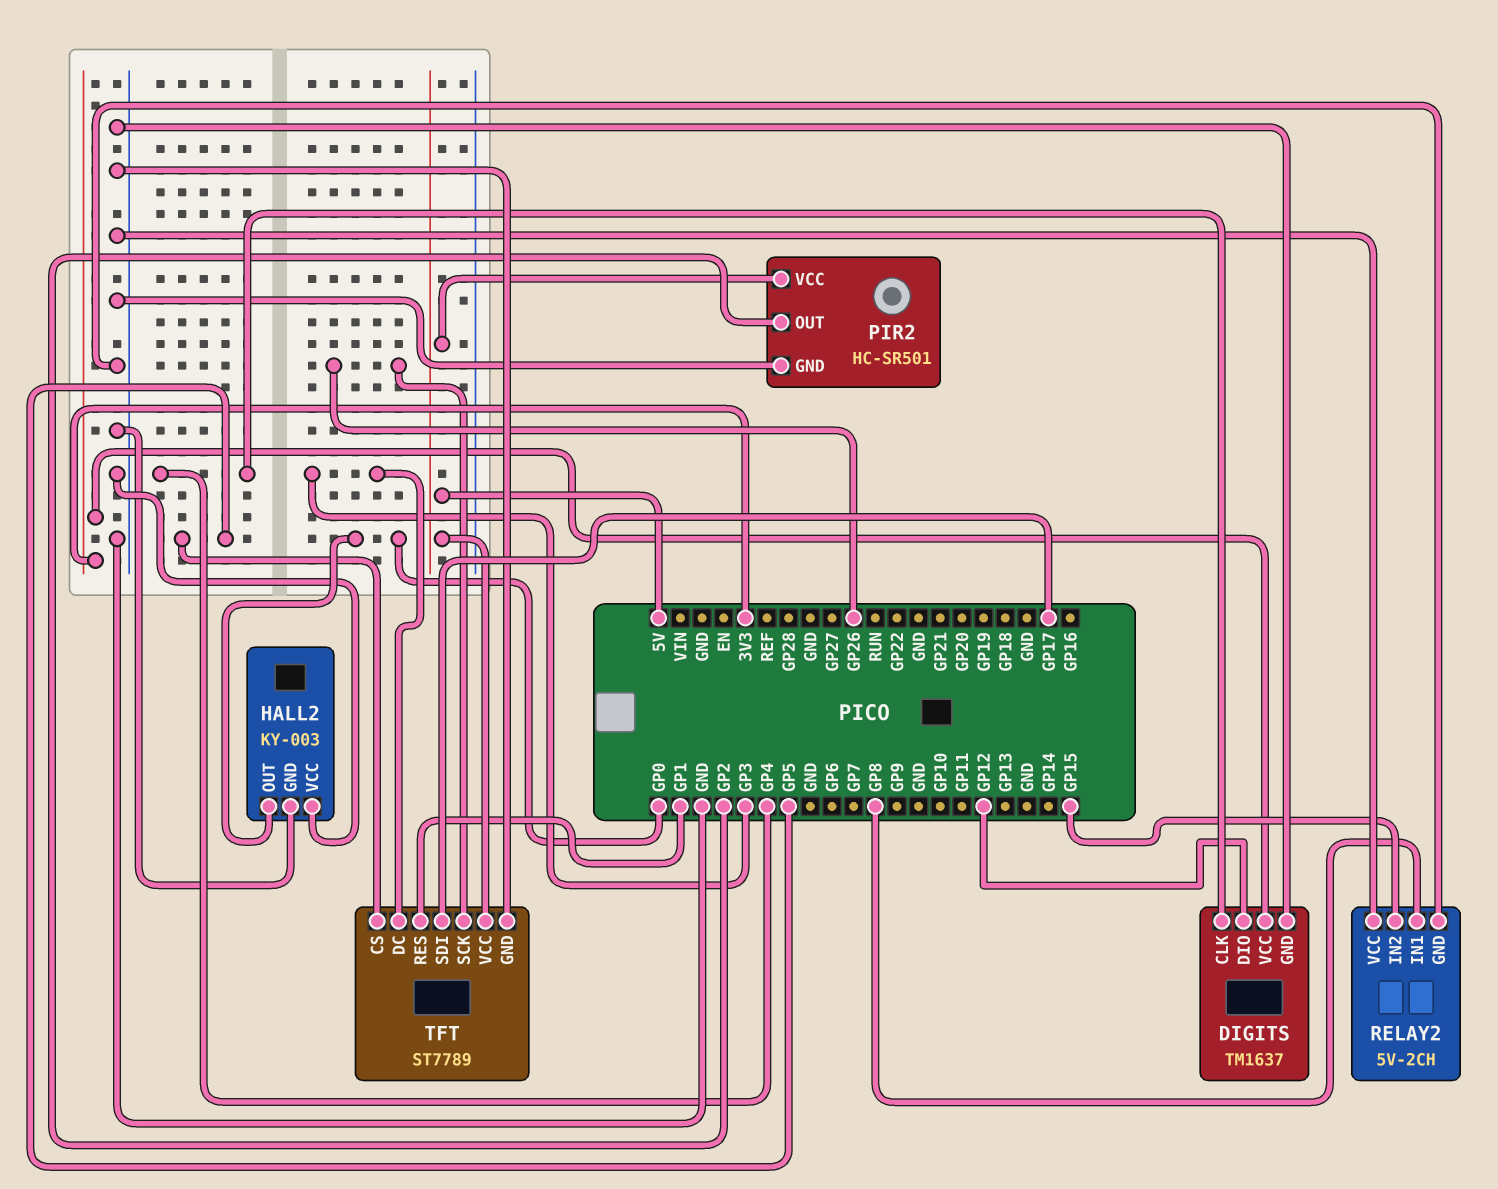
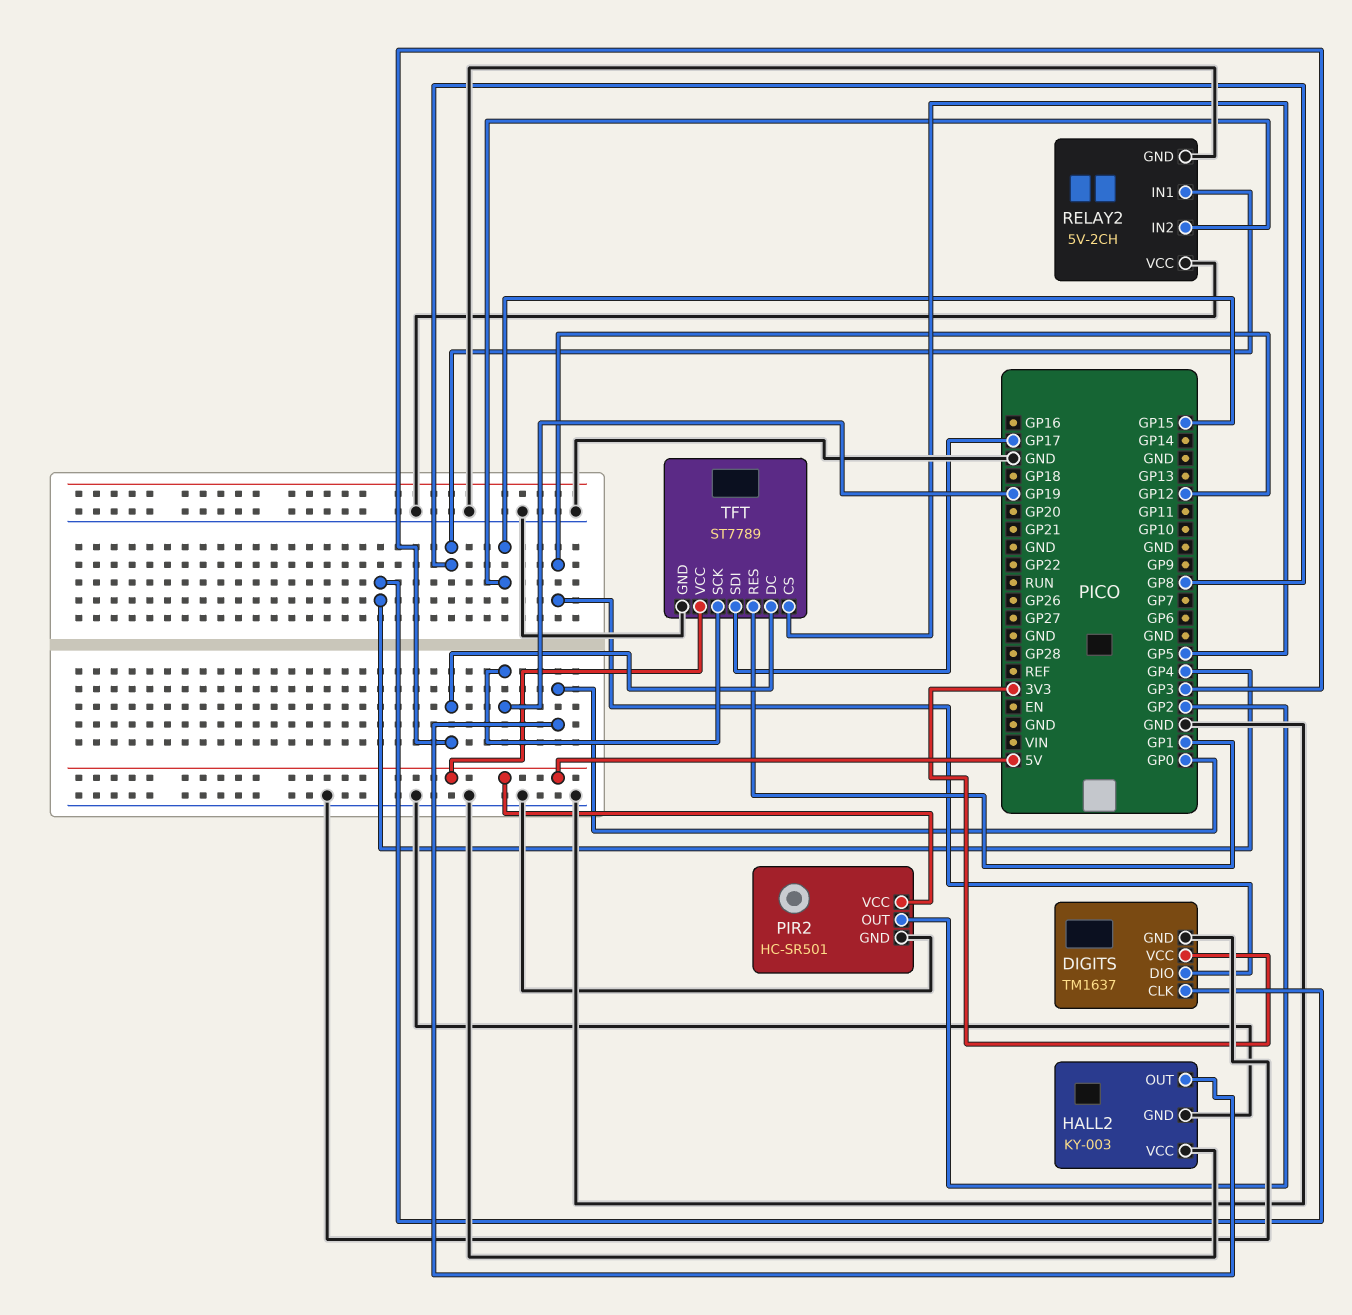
TFT pin SCK: GP26 -> GP19

